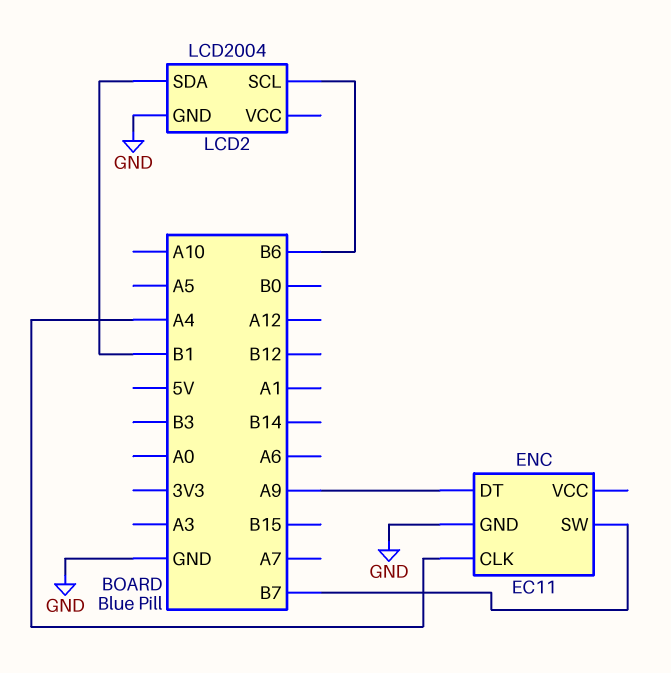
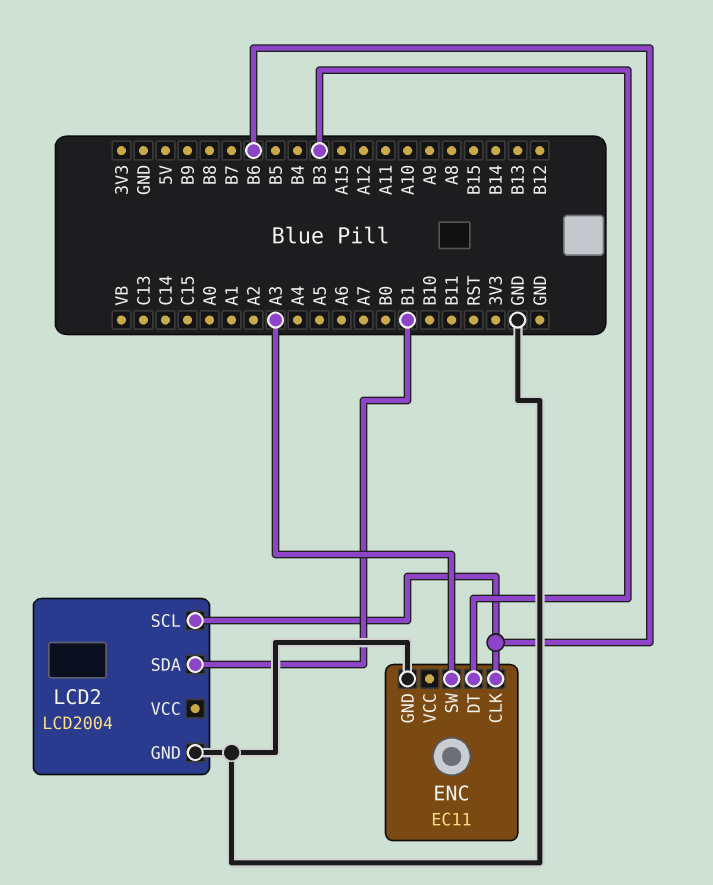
ENC pin CLK: A4 -> B6
ENC pin DT: A9 -> B3
ENC pin SW: B7 -> A3

